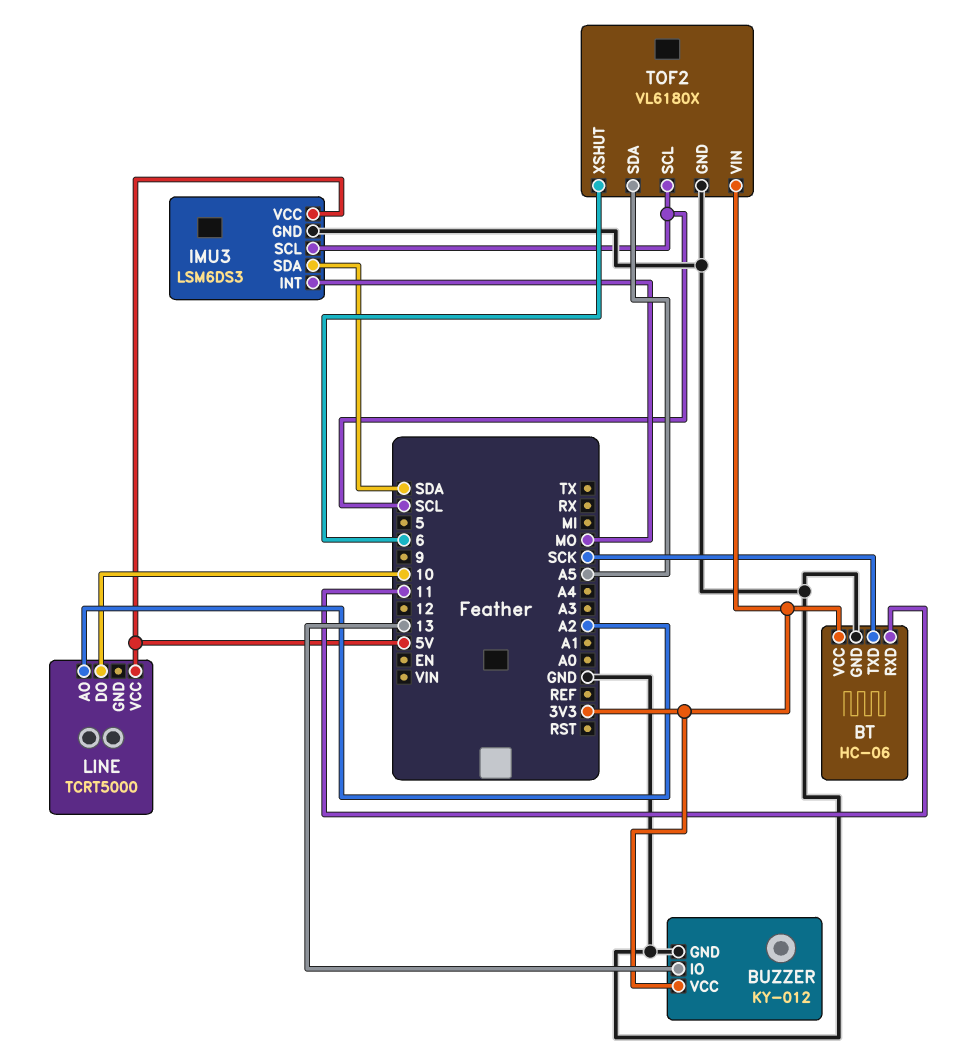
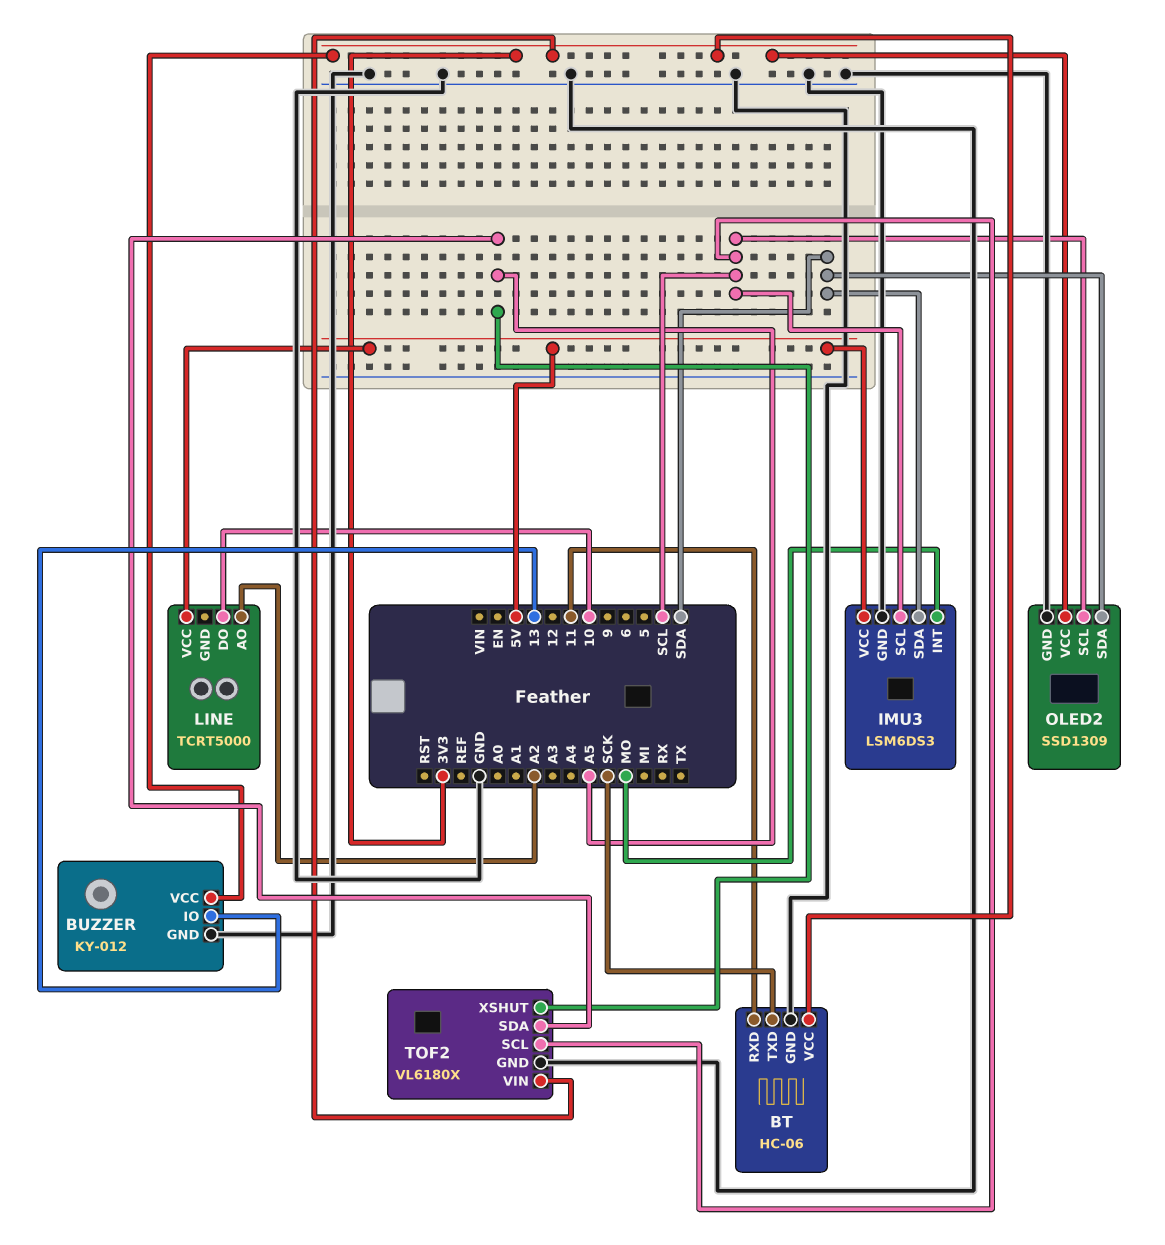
OLED2: none -> SSD1309
OLED2 pin GND: none -> GND
OLED2 pin SCL: none -> SCL
OLED2 pin SDA: none -> SDA
OLED2 pin VCC: none -> 3V3
TOF2 pin XSHUT: 6 -> A5

